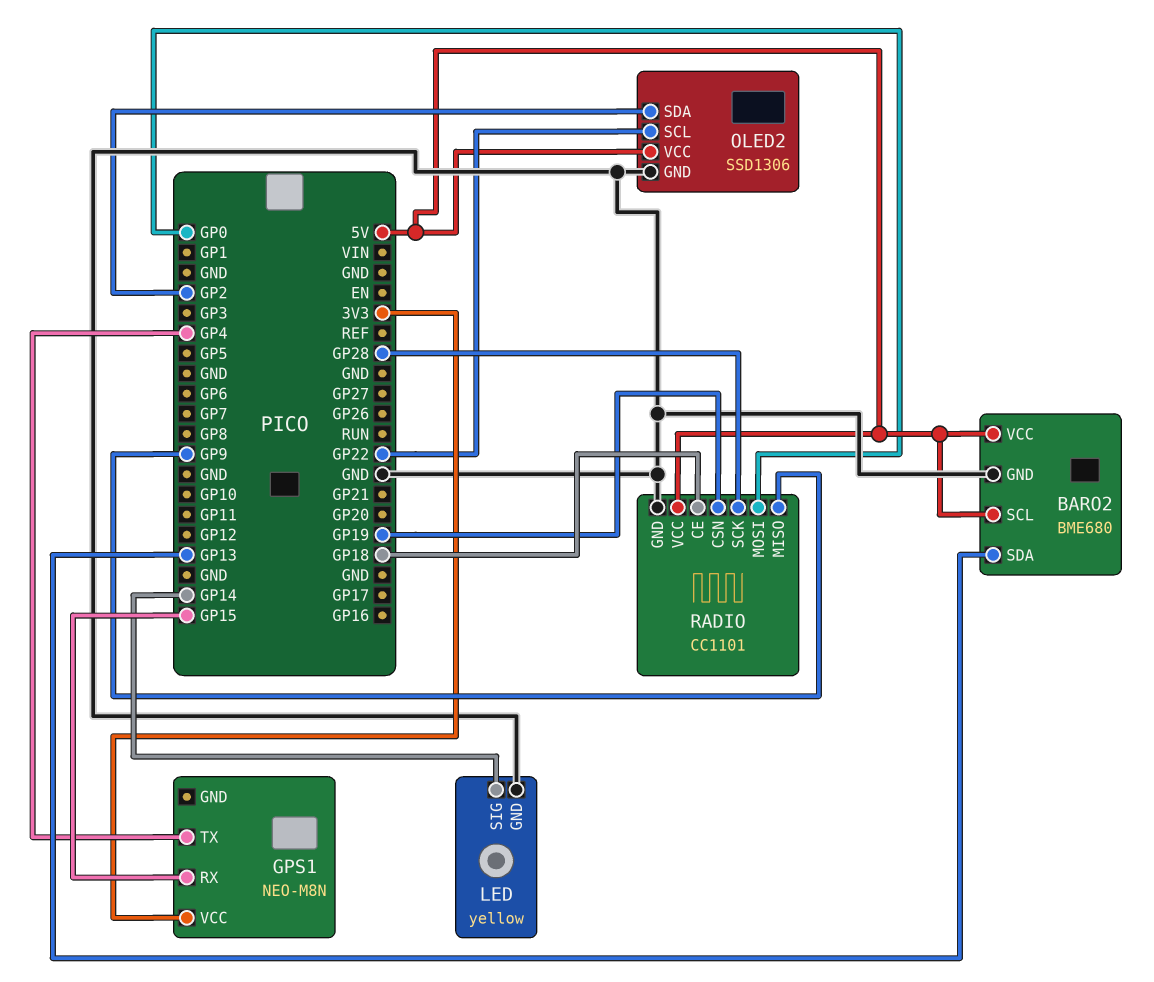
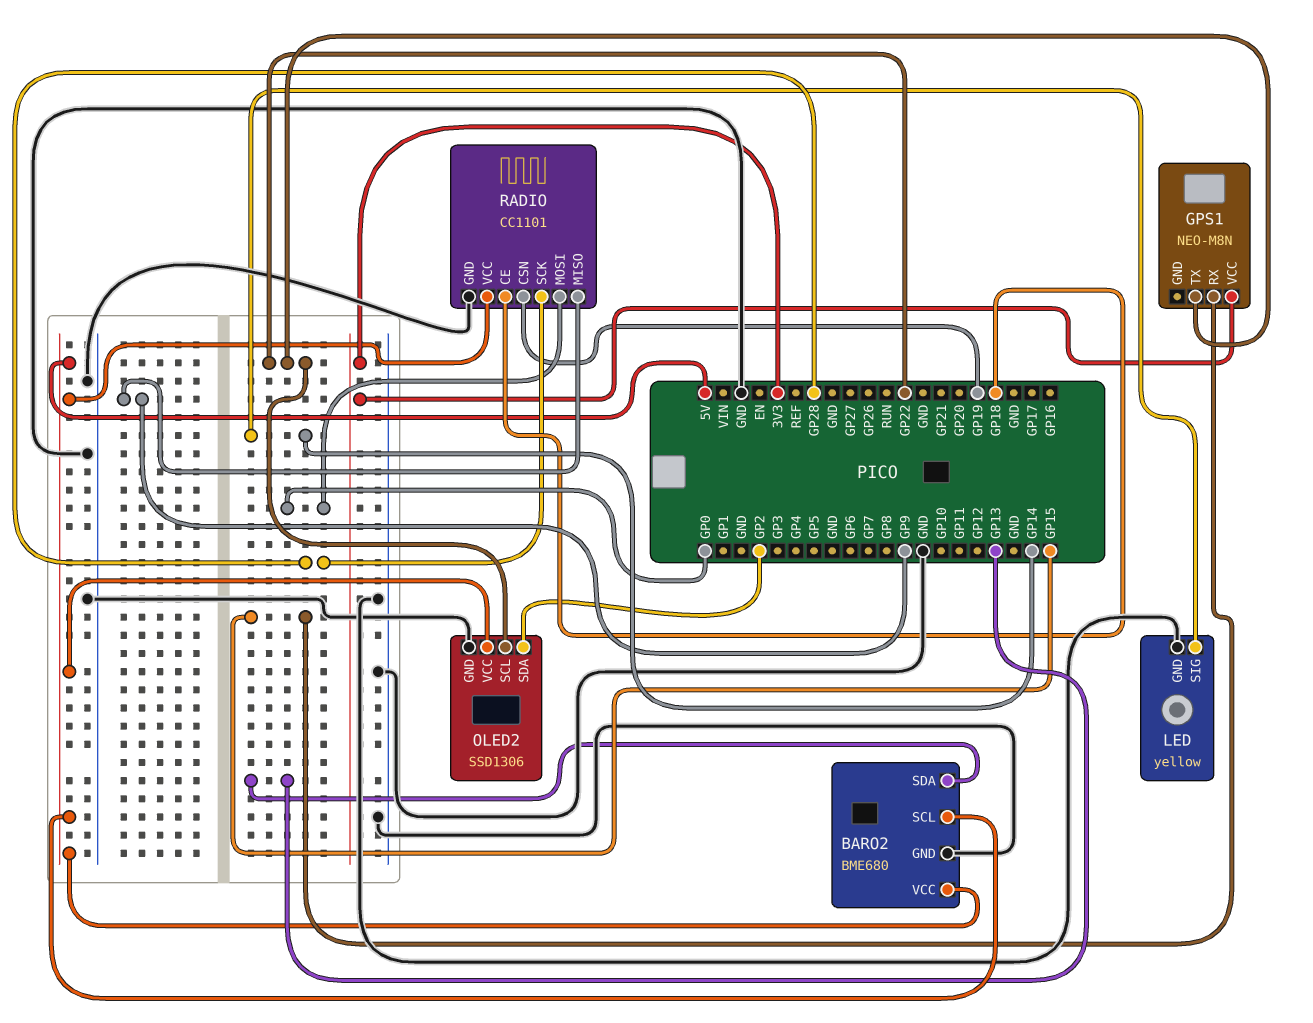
GPS1 pin TX: GP4 -> GP22

